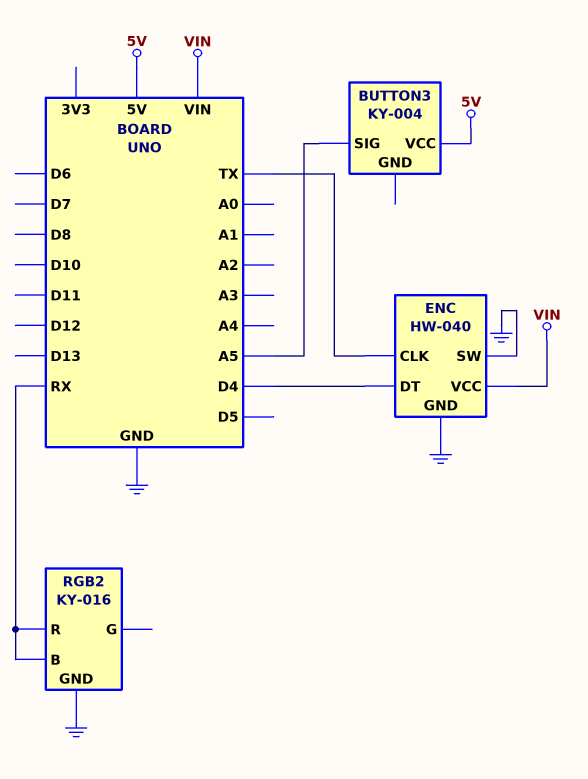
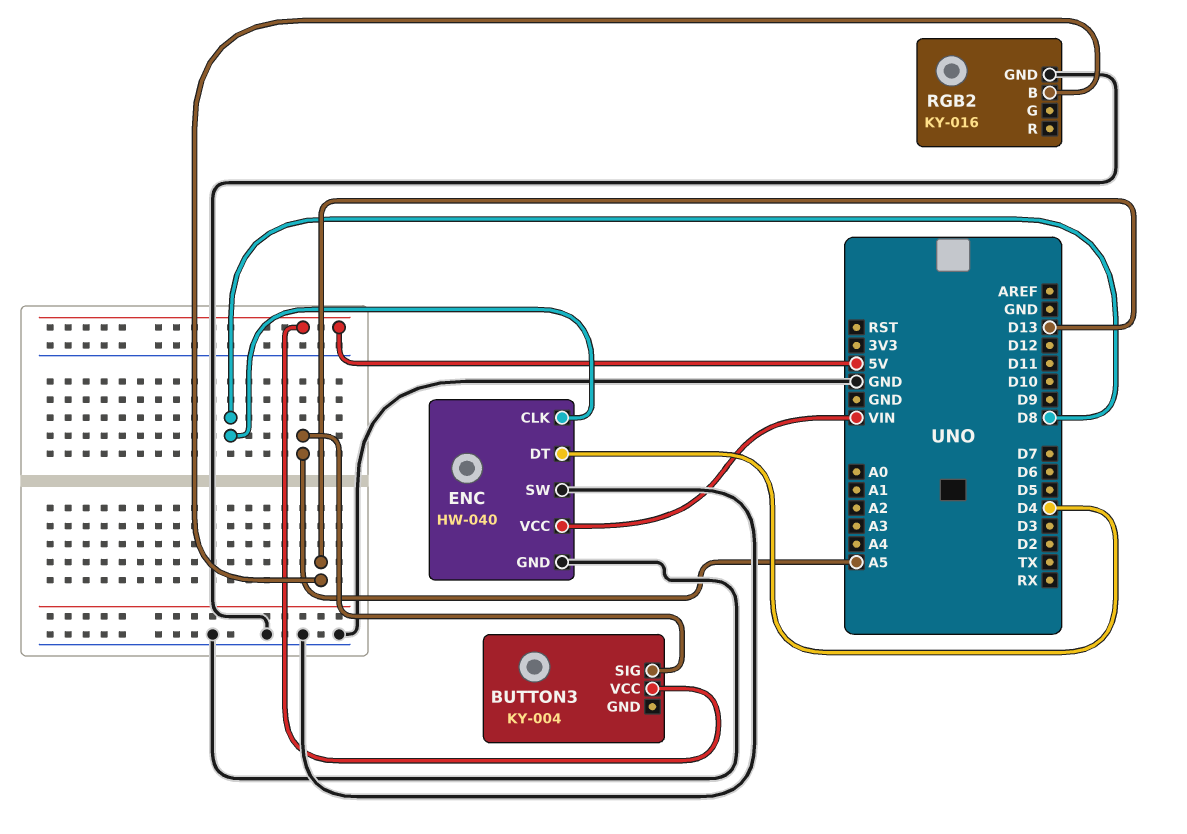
ENC pin CLK: TX -> D8
RGB2 pin B: RX -> D13
RGB2 pin R: RX -> none

